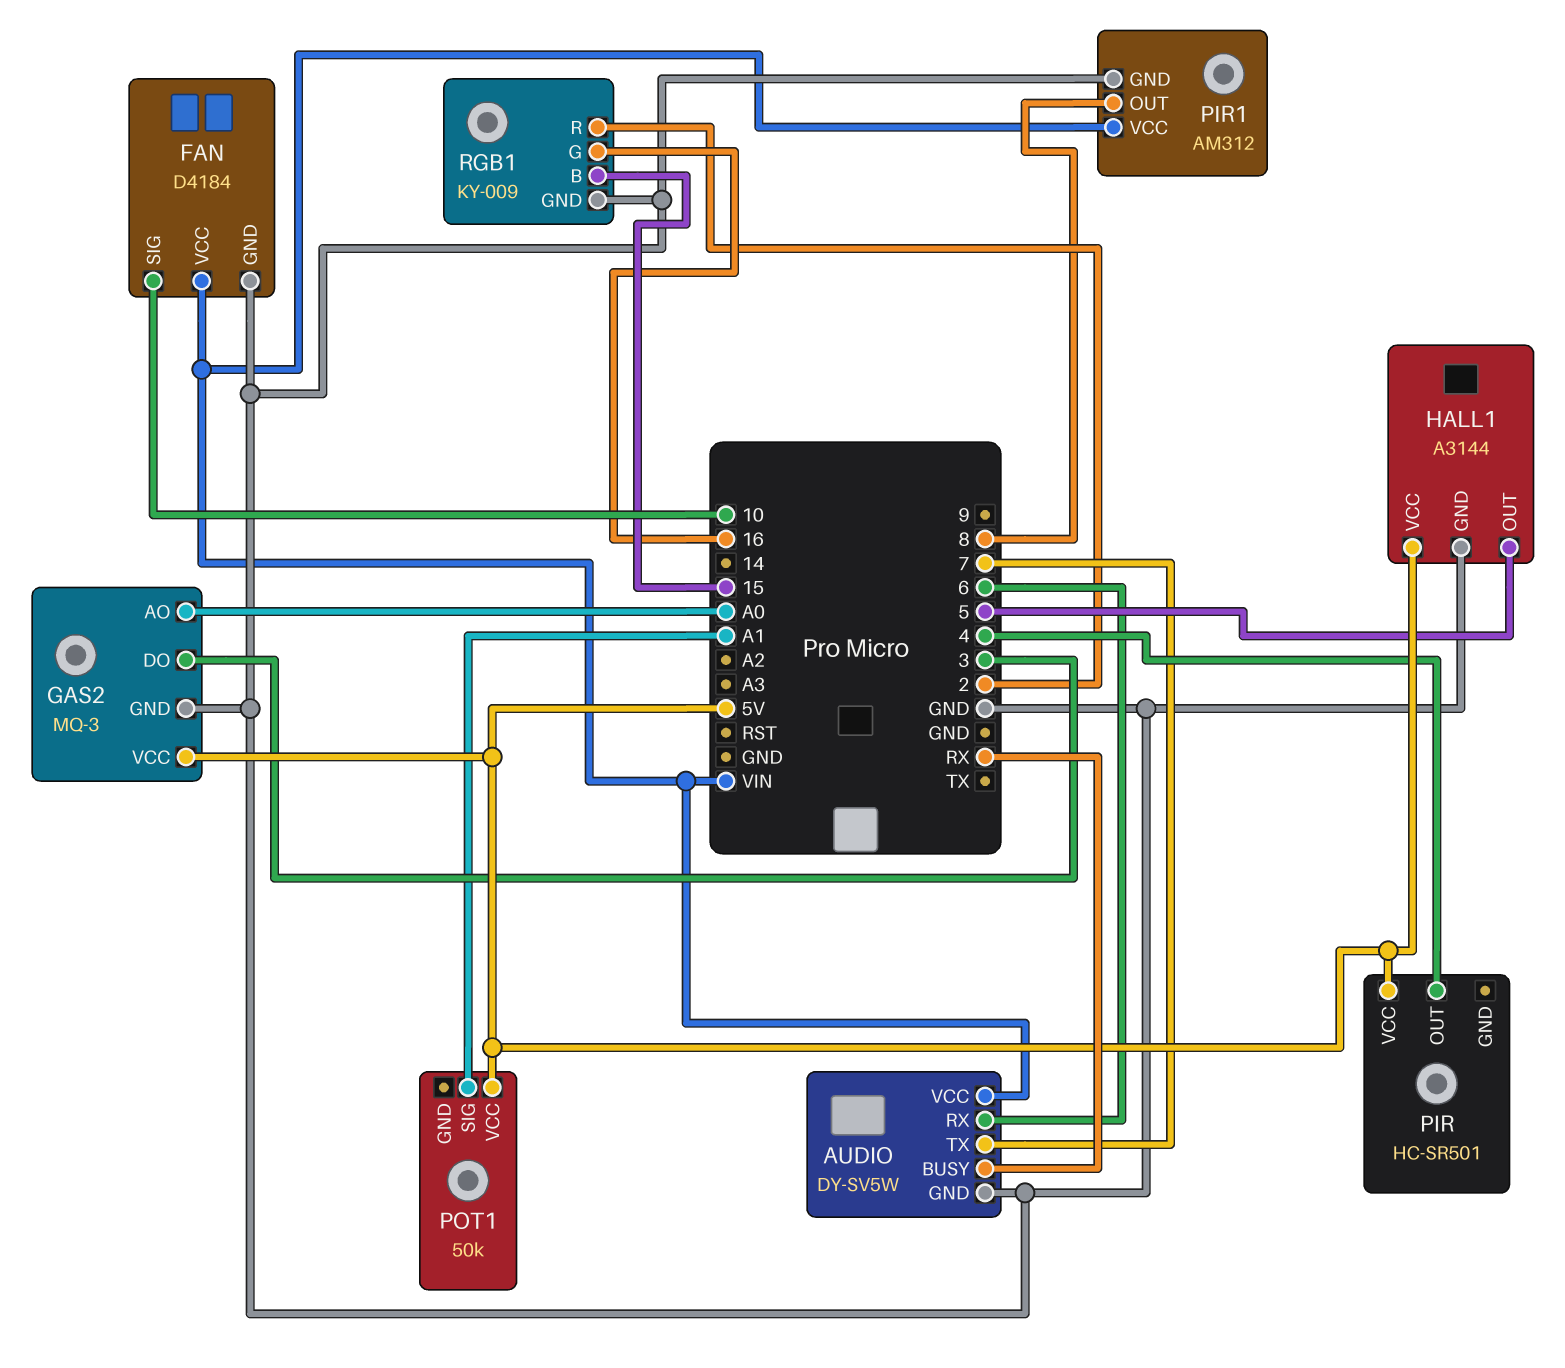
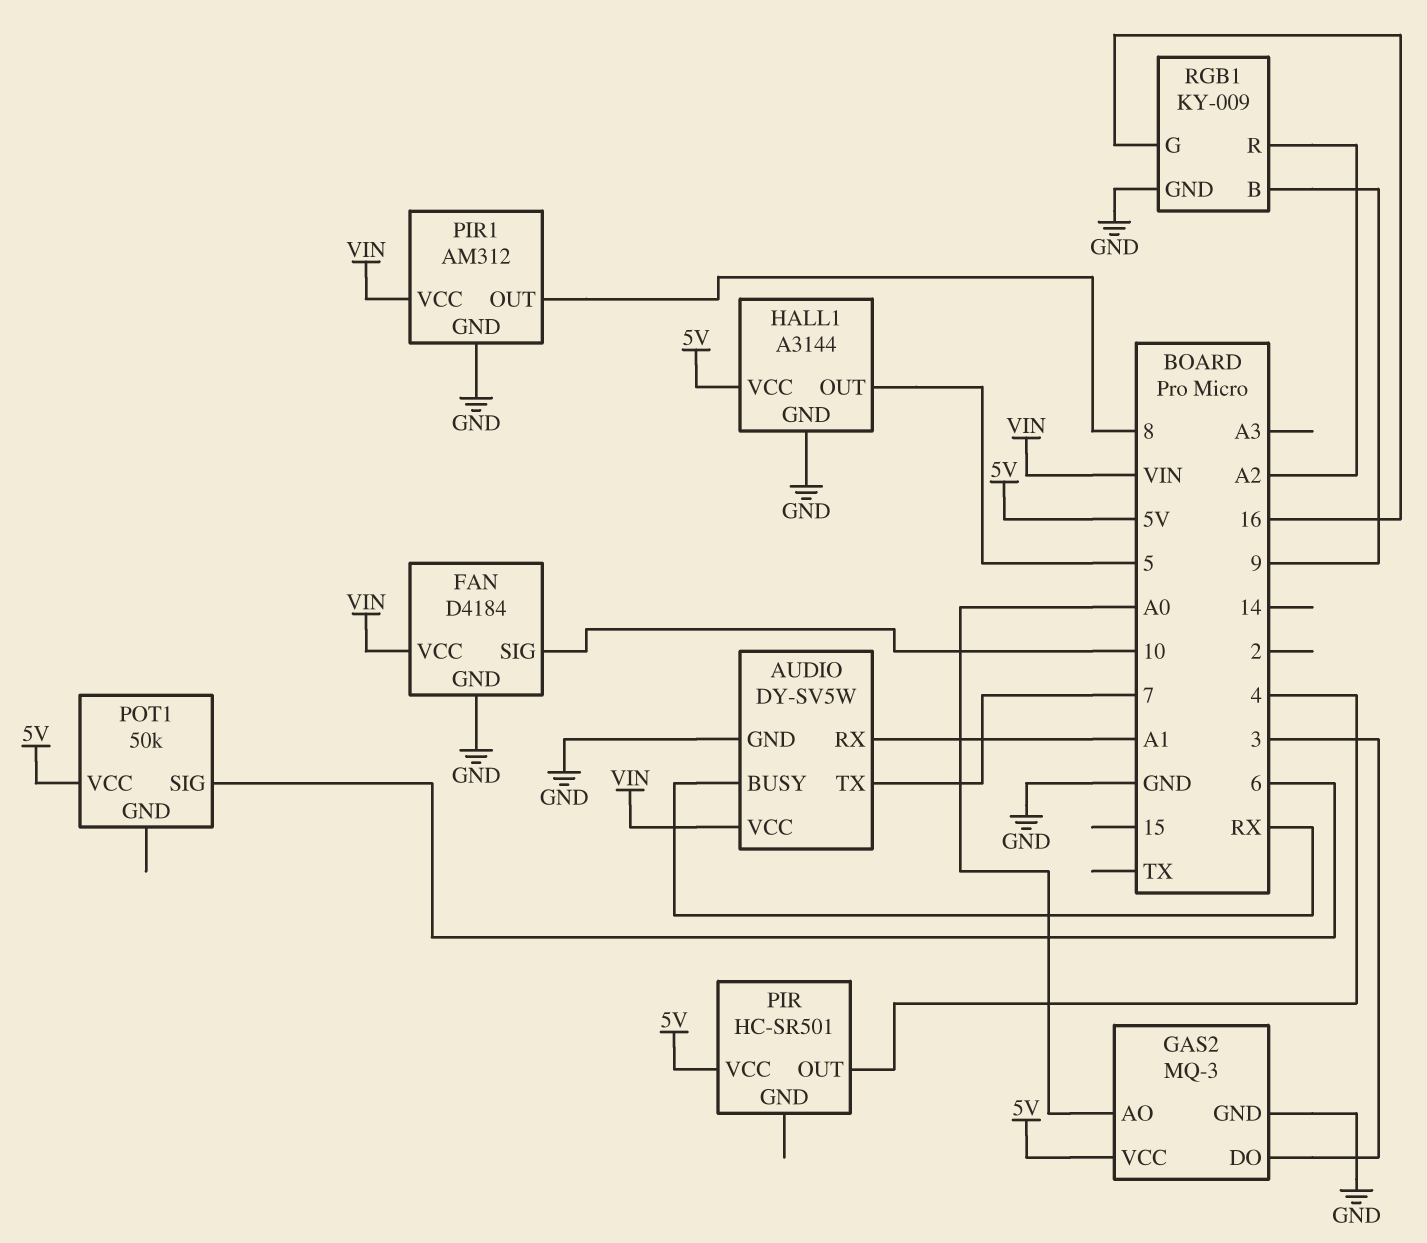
AUDIO pin RX: 6 -> A1
POT1 pin SIG: A1 -> 6
RGB1 pin B: 15 -> 9
RGB1 pin R: 2 -> A2

